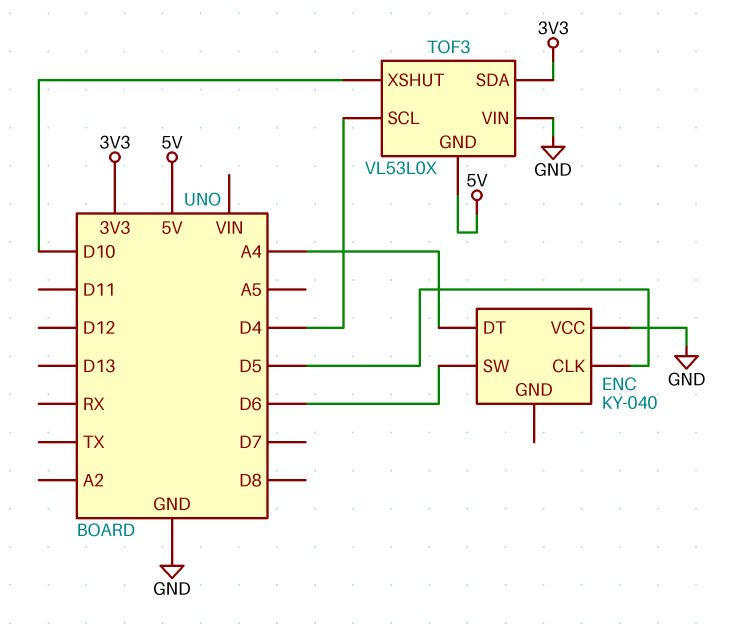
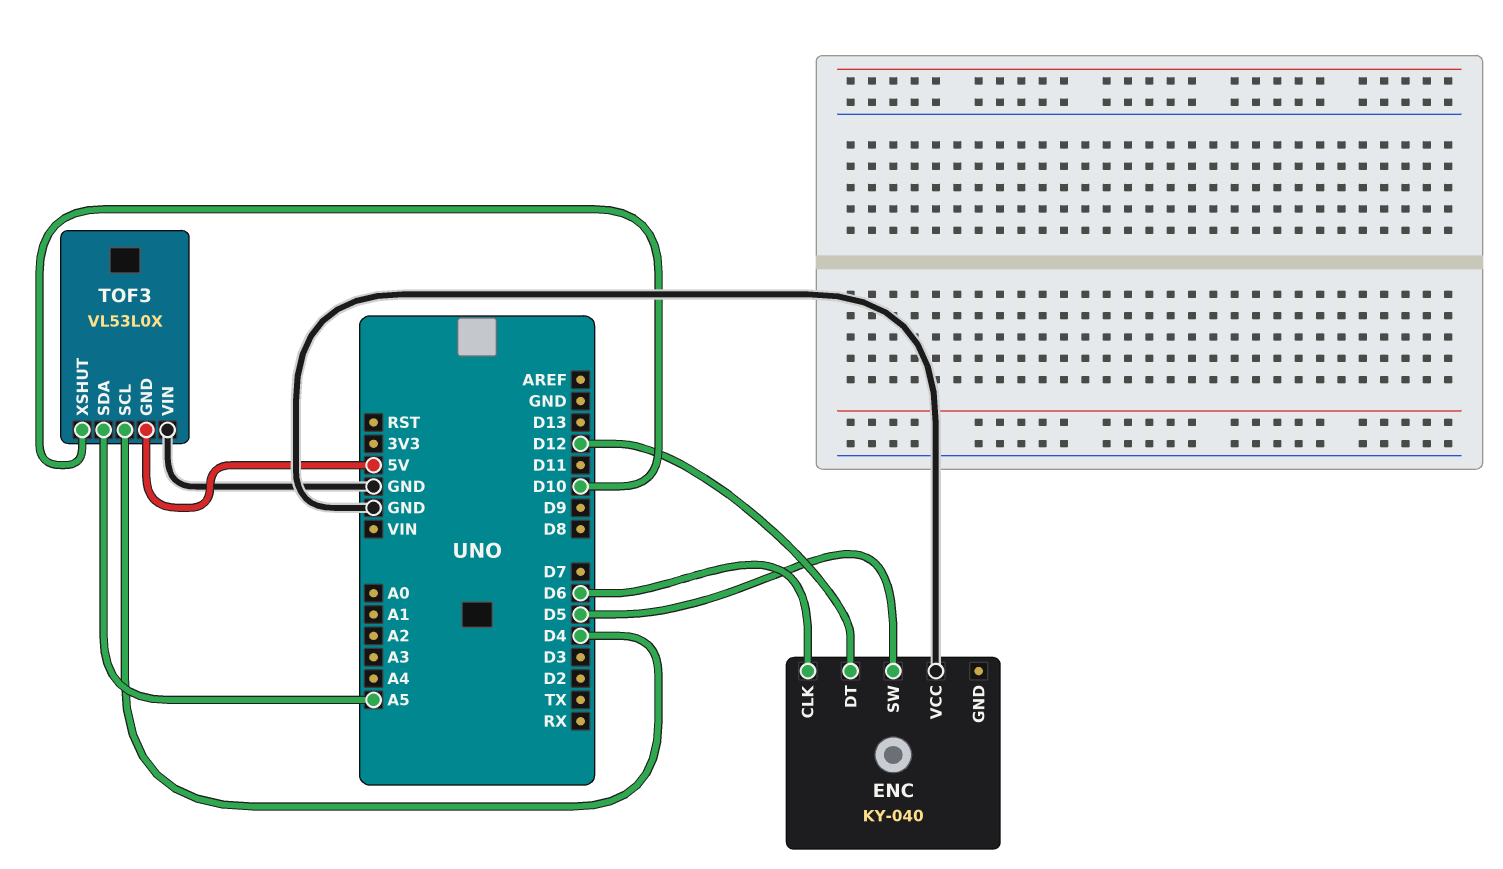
ENC pin CLK: D5 -> D6
ENC pin DT: A4 -> D12
ENC pin SW: D6 -> D5
TOF3 pin SDA: 3V3 -> A5

